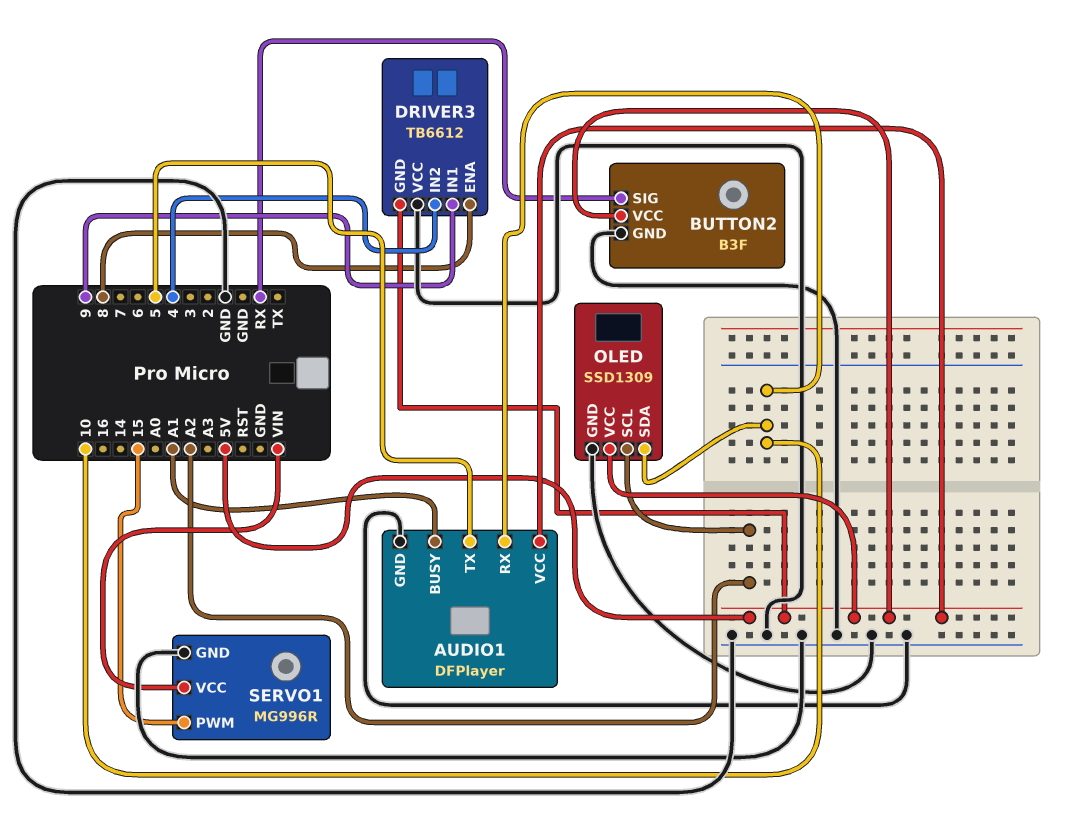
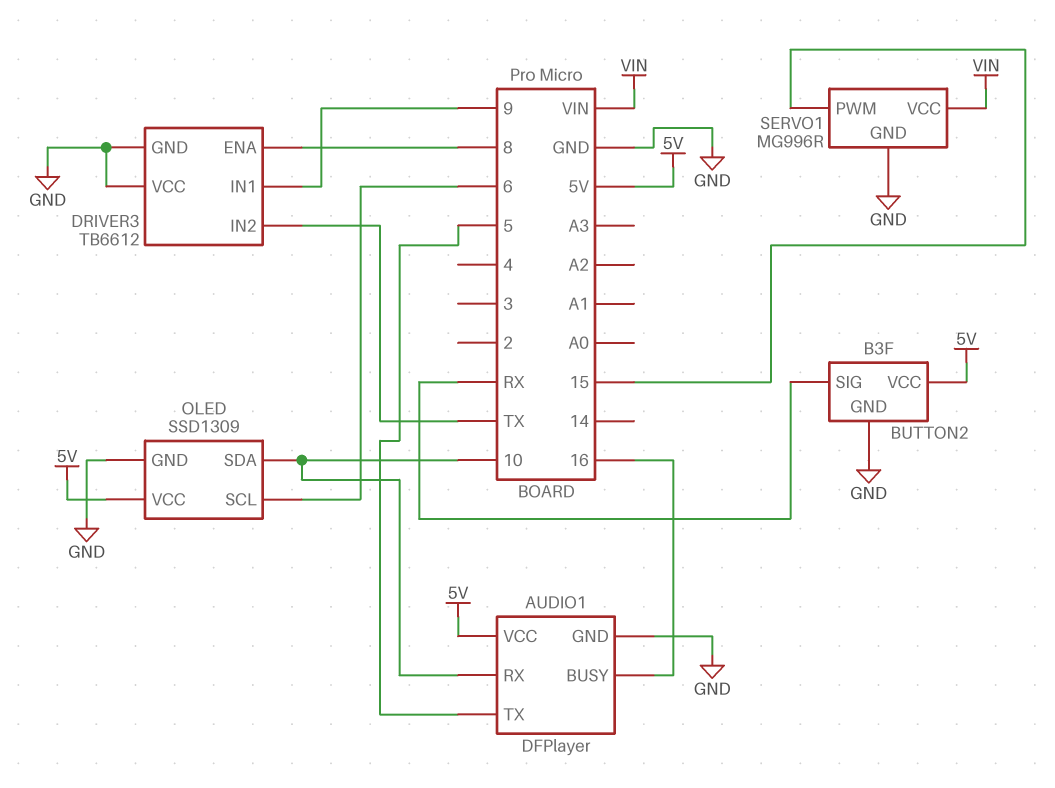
AUDIO1 pin BUSY: A1 -> 16
DRIVER3 pin GND: 5V -> GND
DRIVER3 pin IN2: 4 -> TX
OLED pin SCL: A2 -> 6

